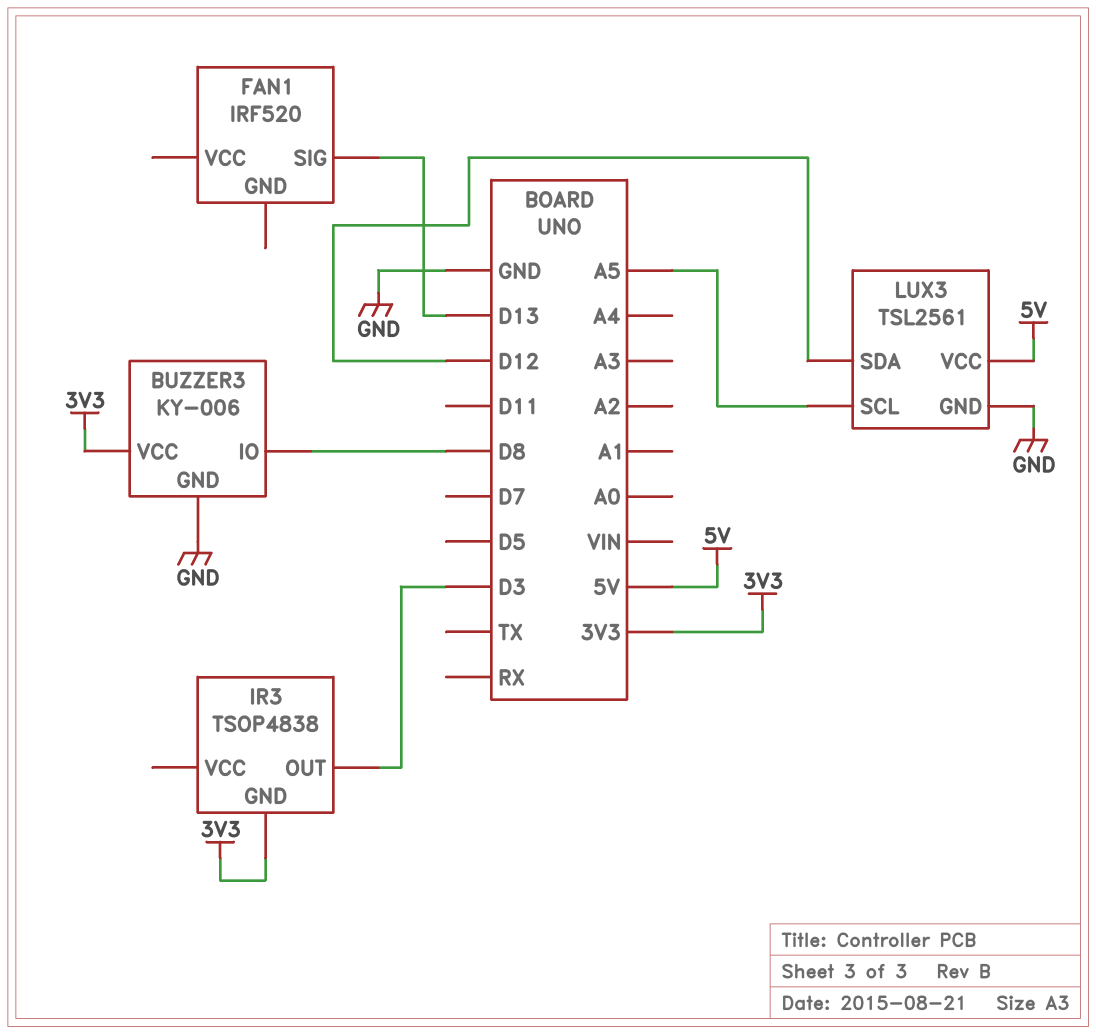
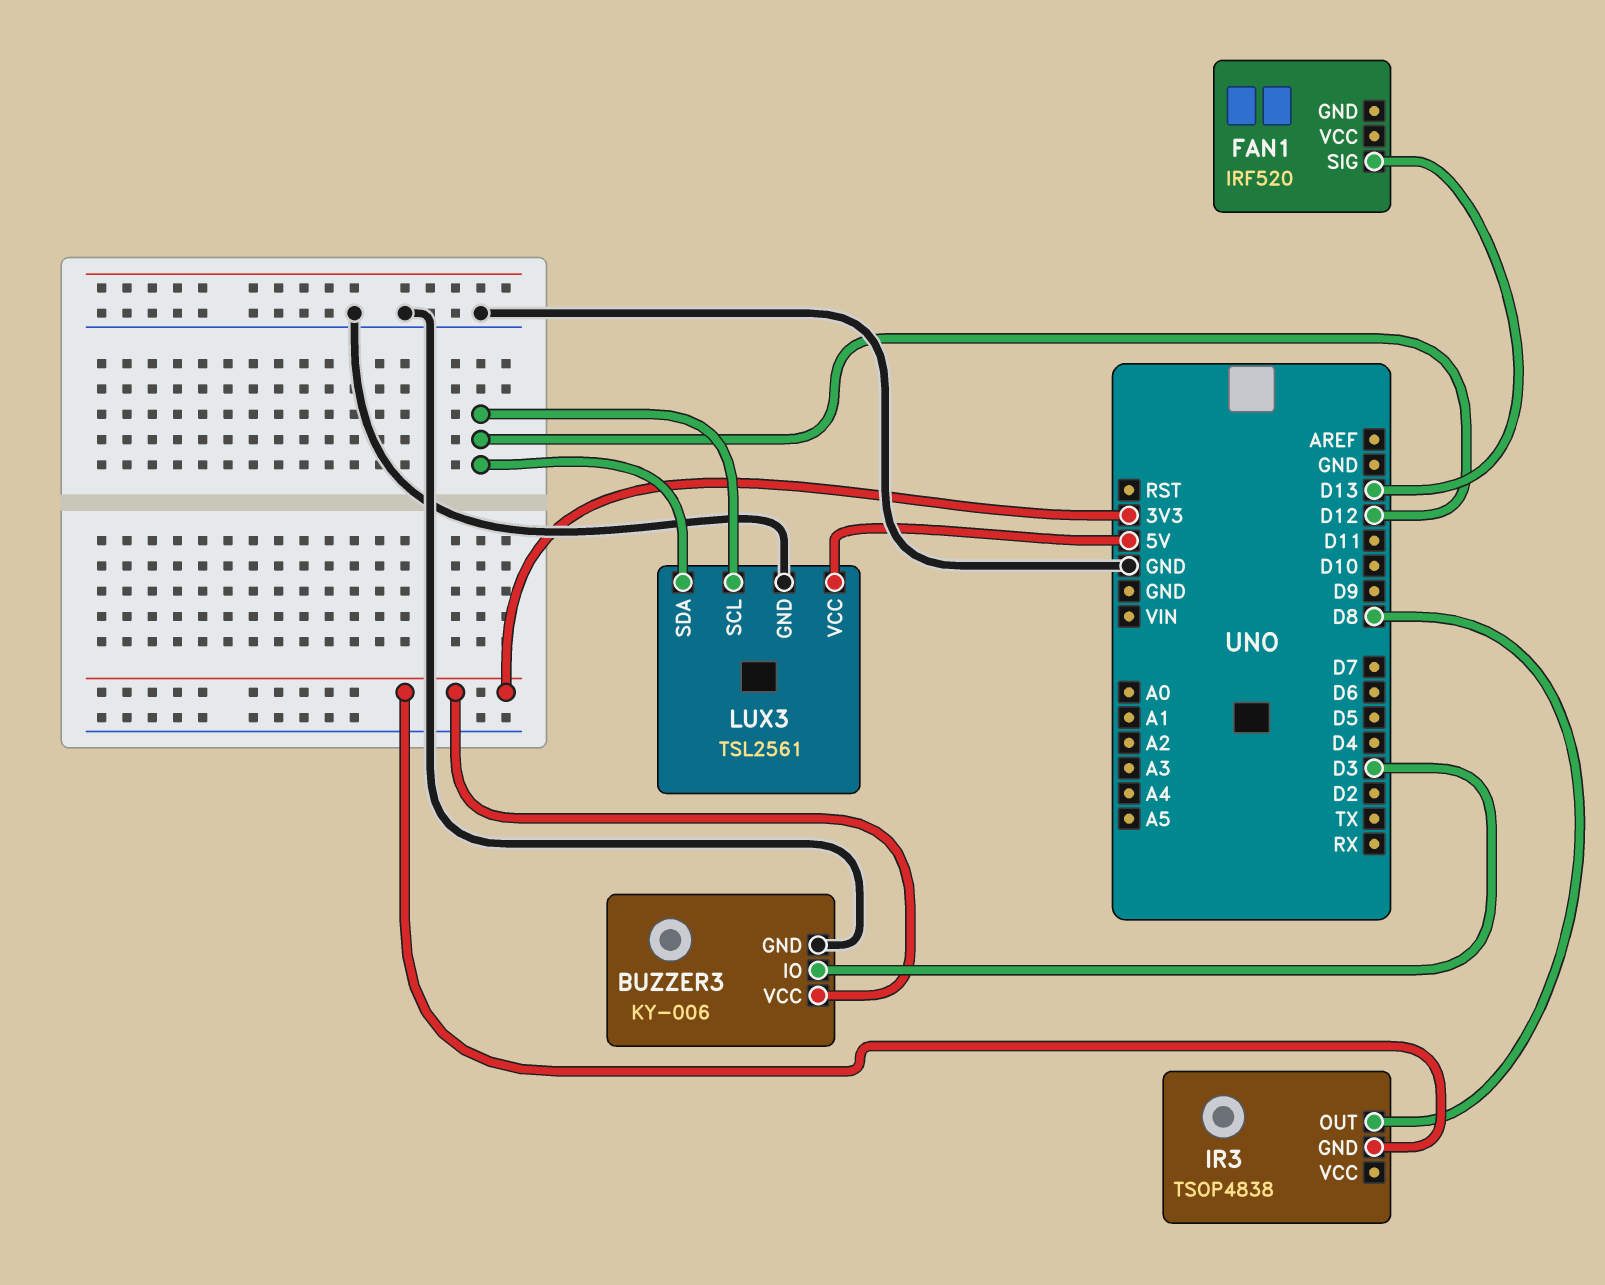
BUZZER3 pin IO: D8 -> D3
IR3 pin OUT: D3 -> D8
LUX3 pin SCL: A5 -> D12

